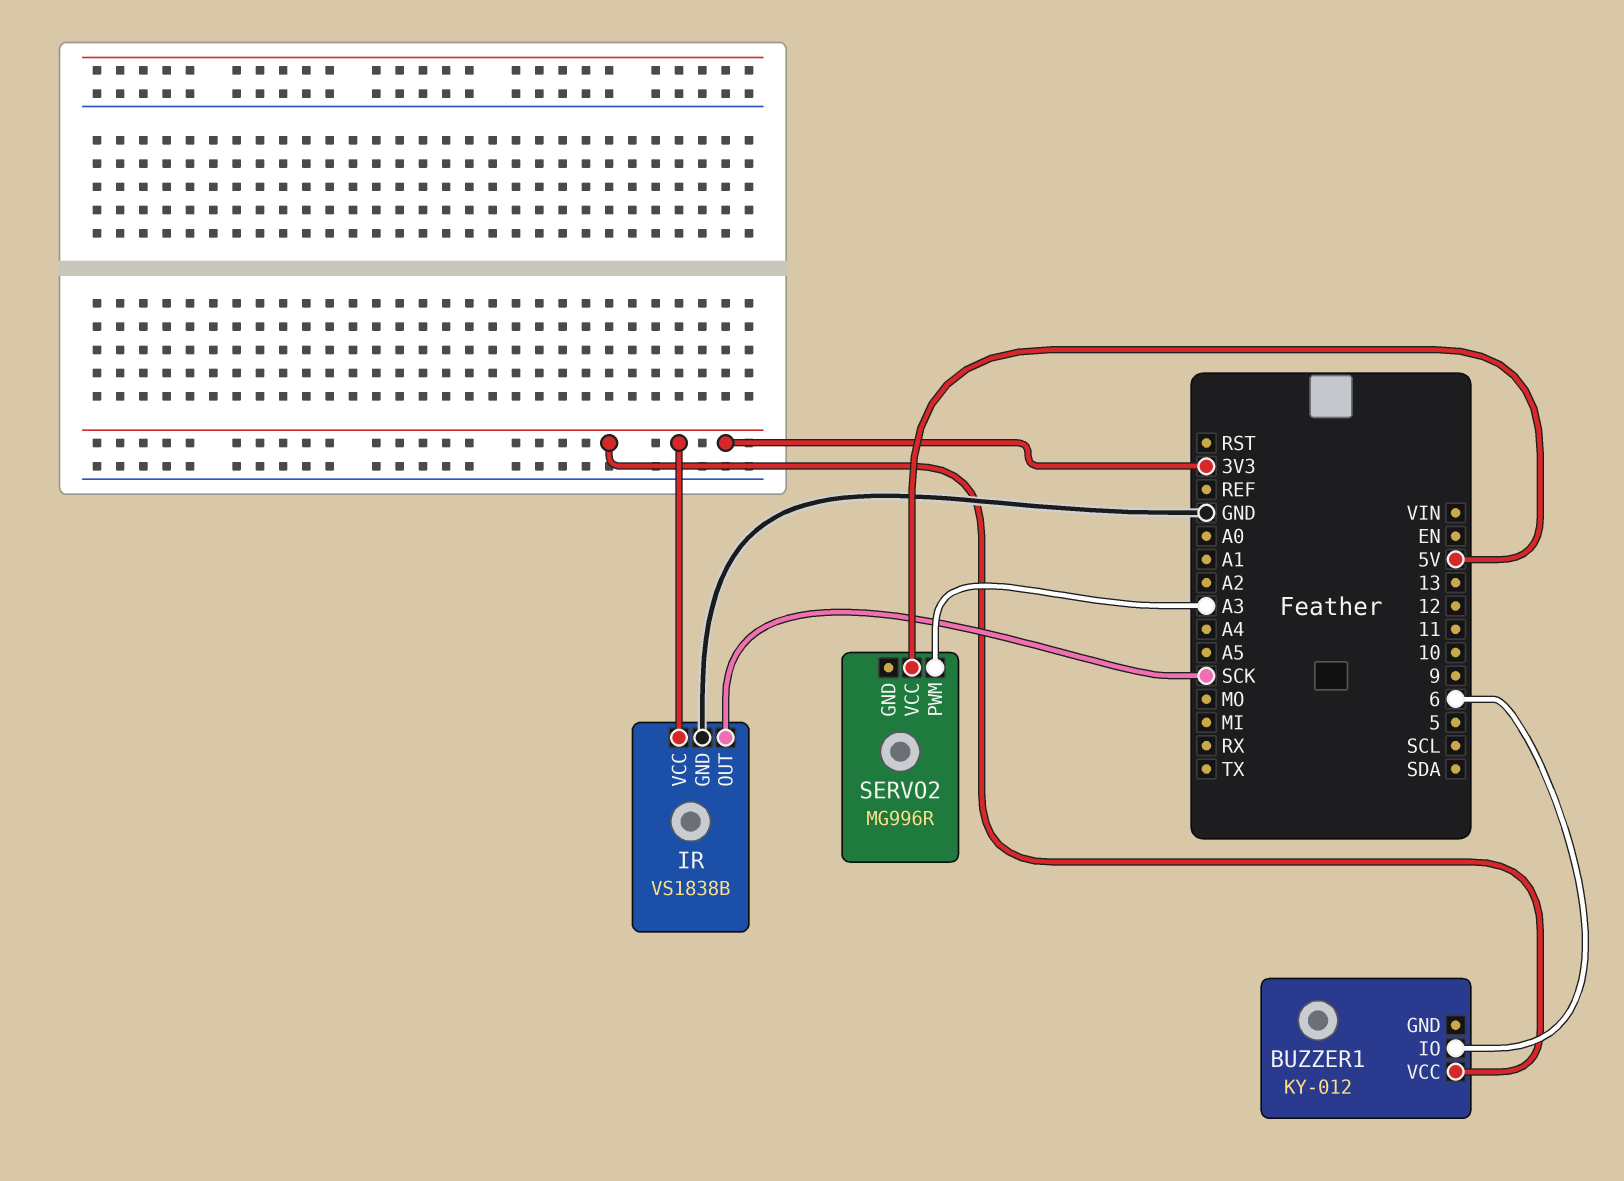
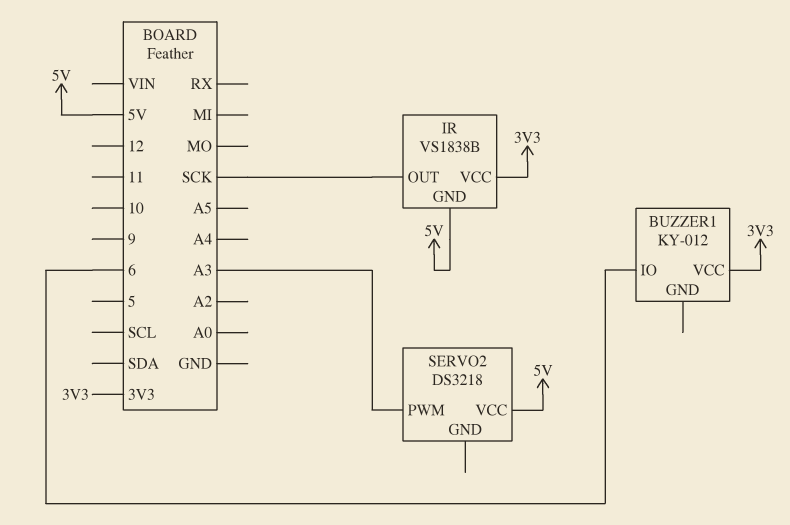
IR pin GND: GND -> 5V
SERVO2: MG996R -> DS3218

